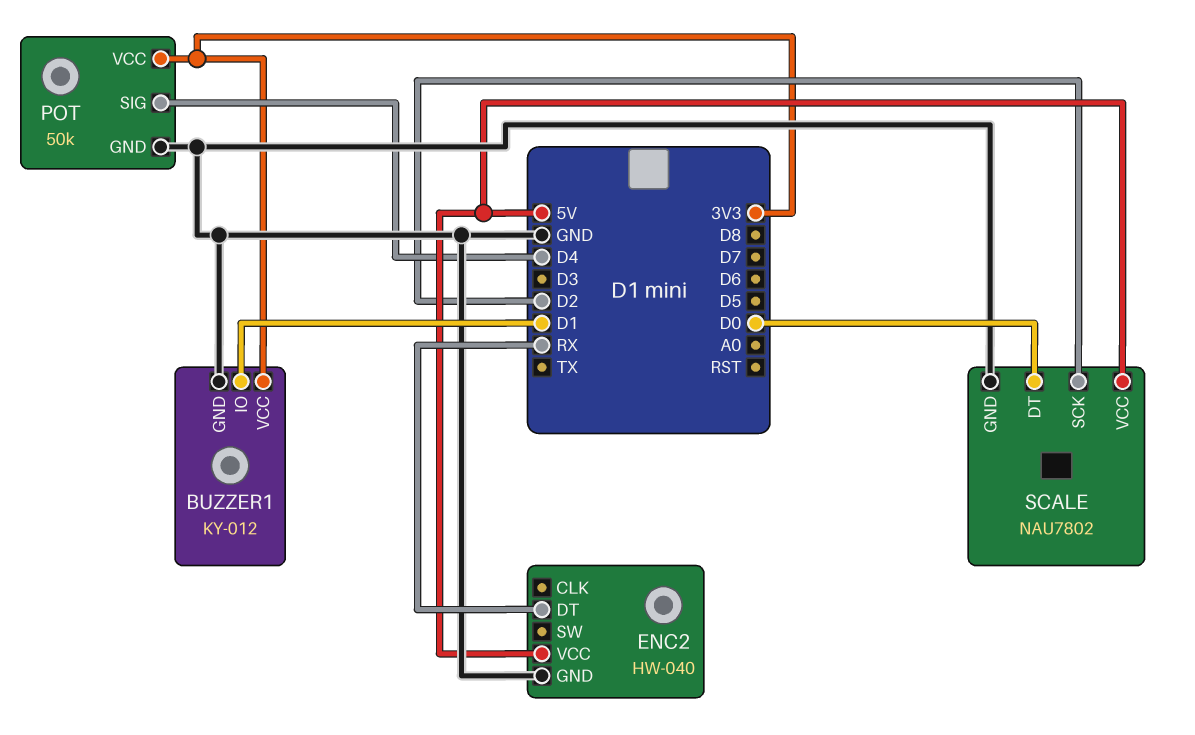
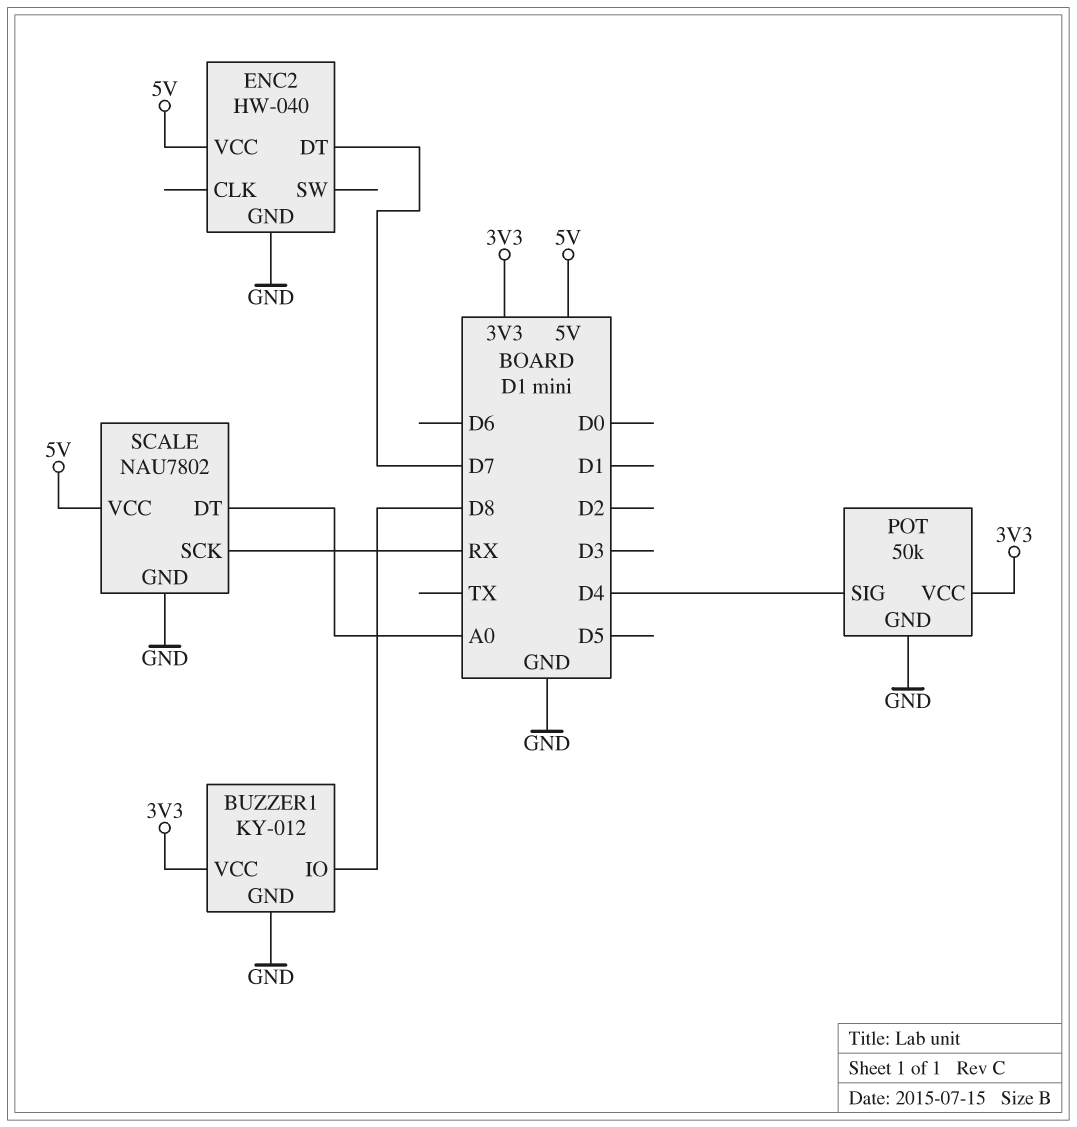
BUZZER1 pin IO: D1 -> D8
ENC2 pin DT: RX -> D7
SCALE pin DT: D0 -> A0
SCALE pin SCK: D2 -> RX

